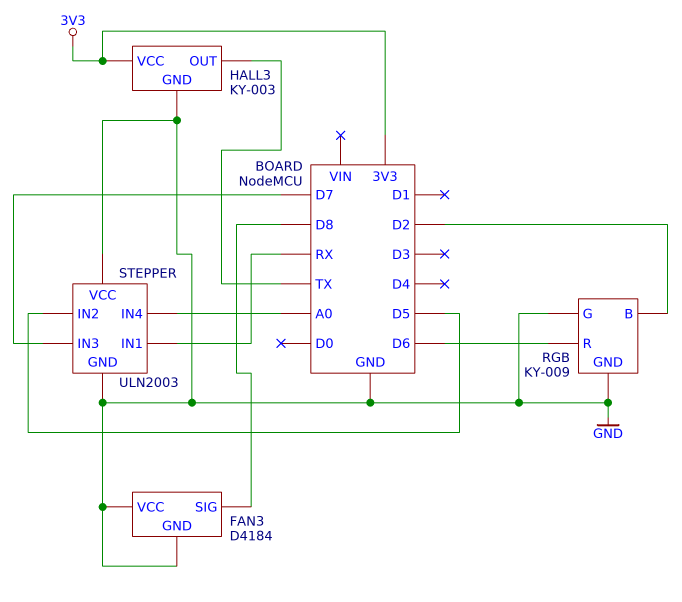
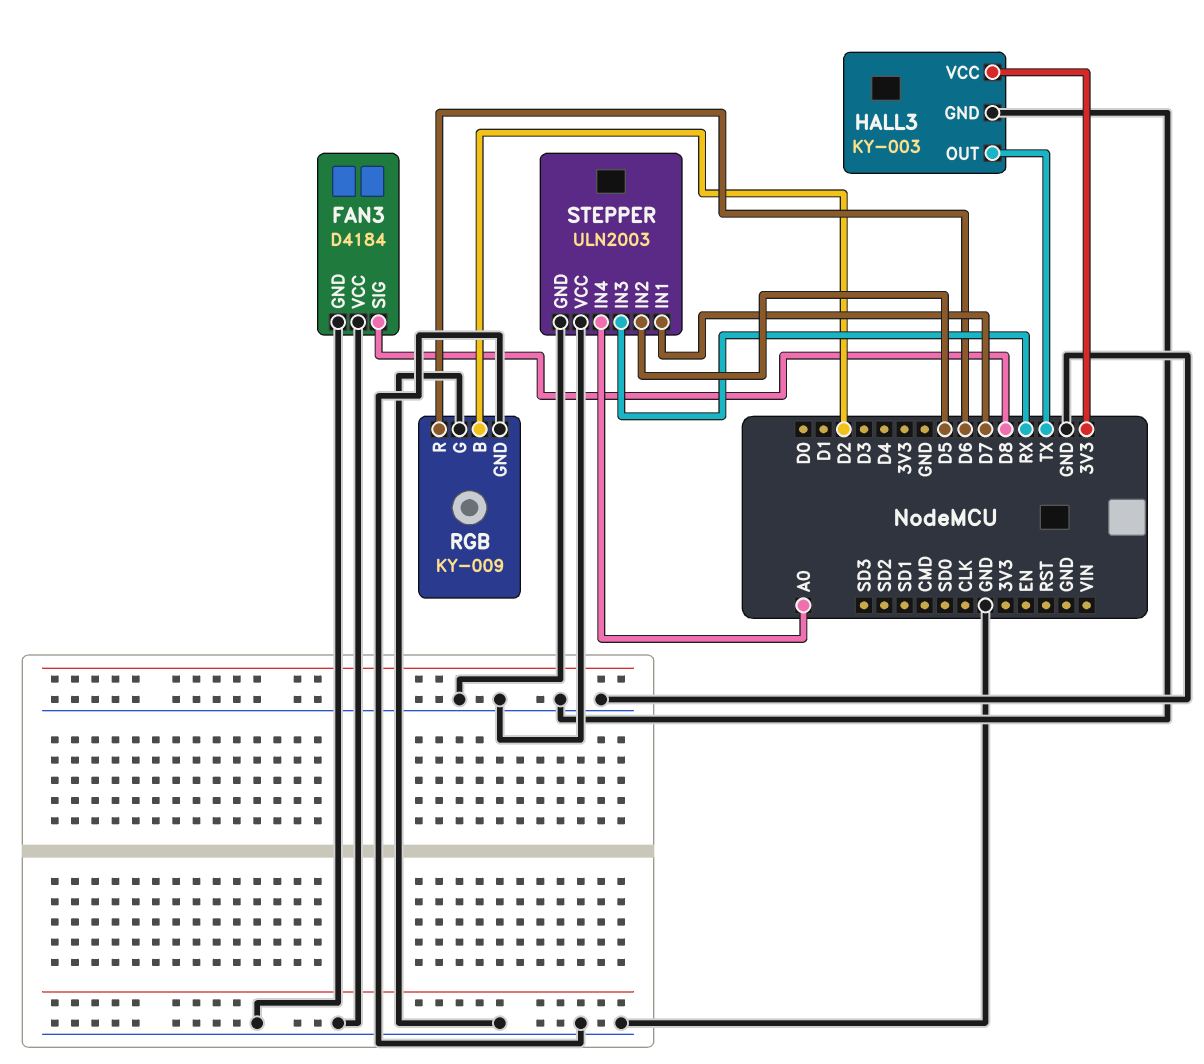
STEPPER pin IN1: RX -> D7
STEPPER pin IN3: D7 -> RX

